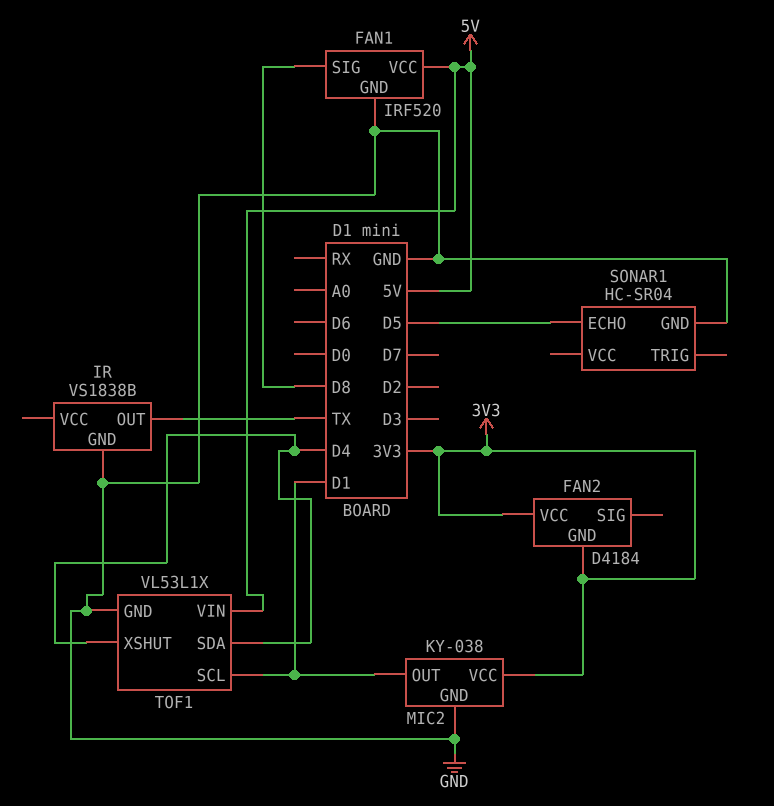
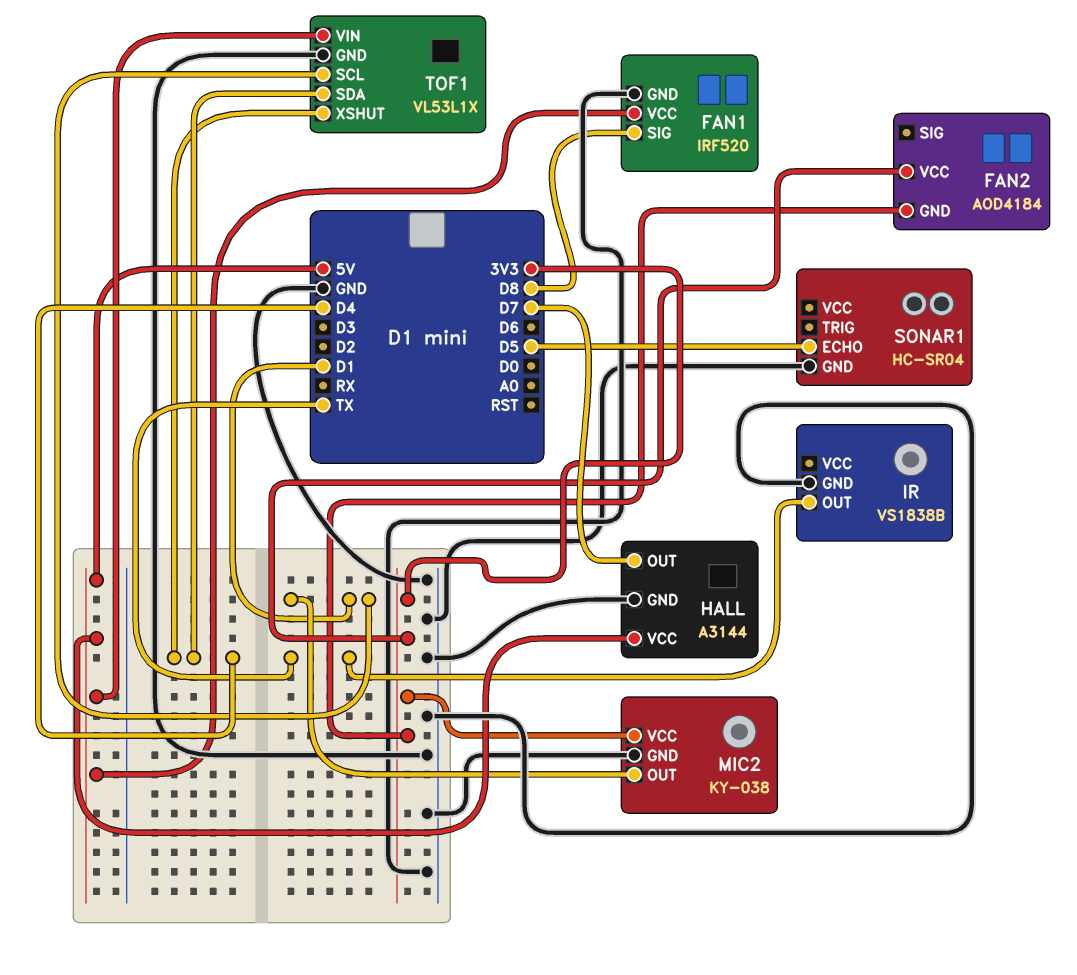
FAN2: D4184 -> AOD4184
HALL: none -> A3144
HALL pin GND: none -> GND
HALL pin OUT: none -> D7
HALL pin VCC: none -> 5V

